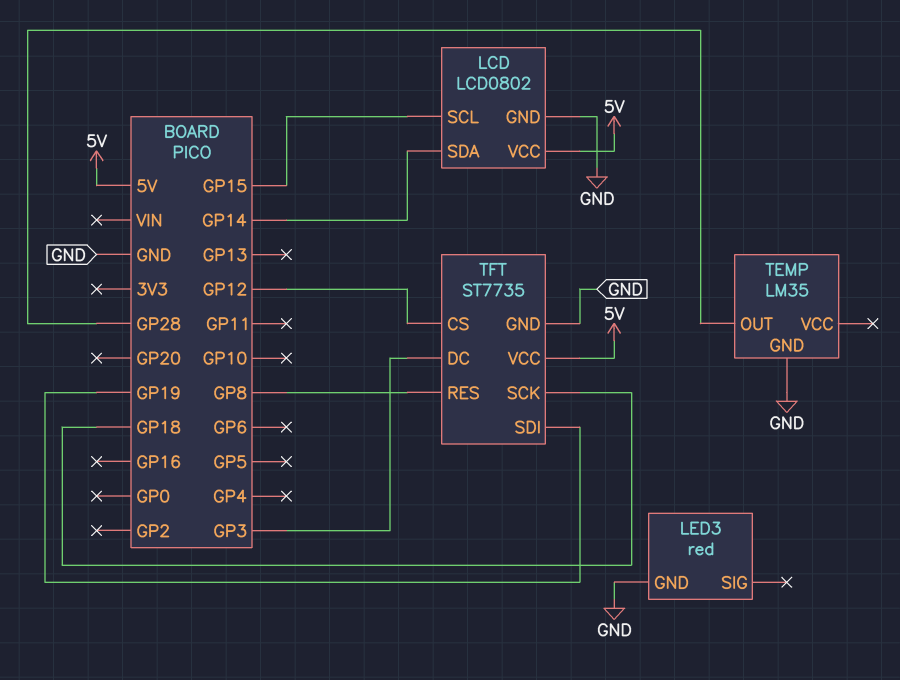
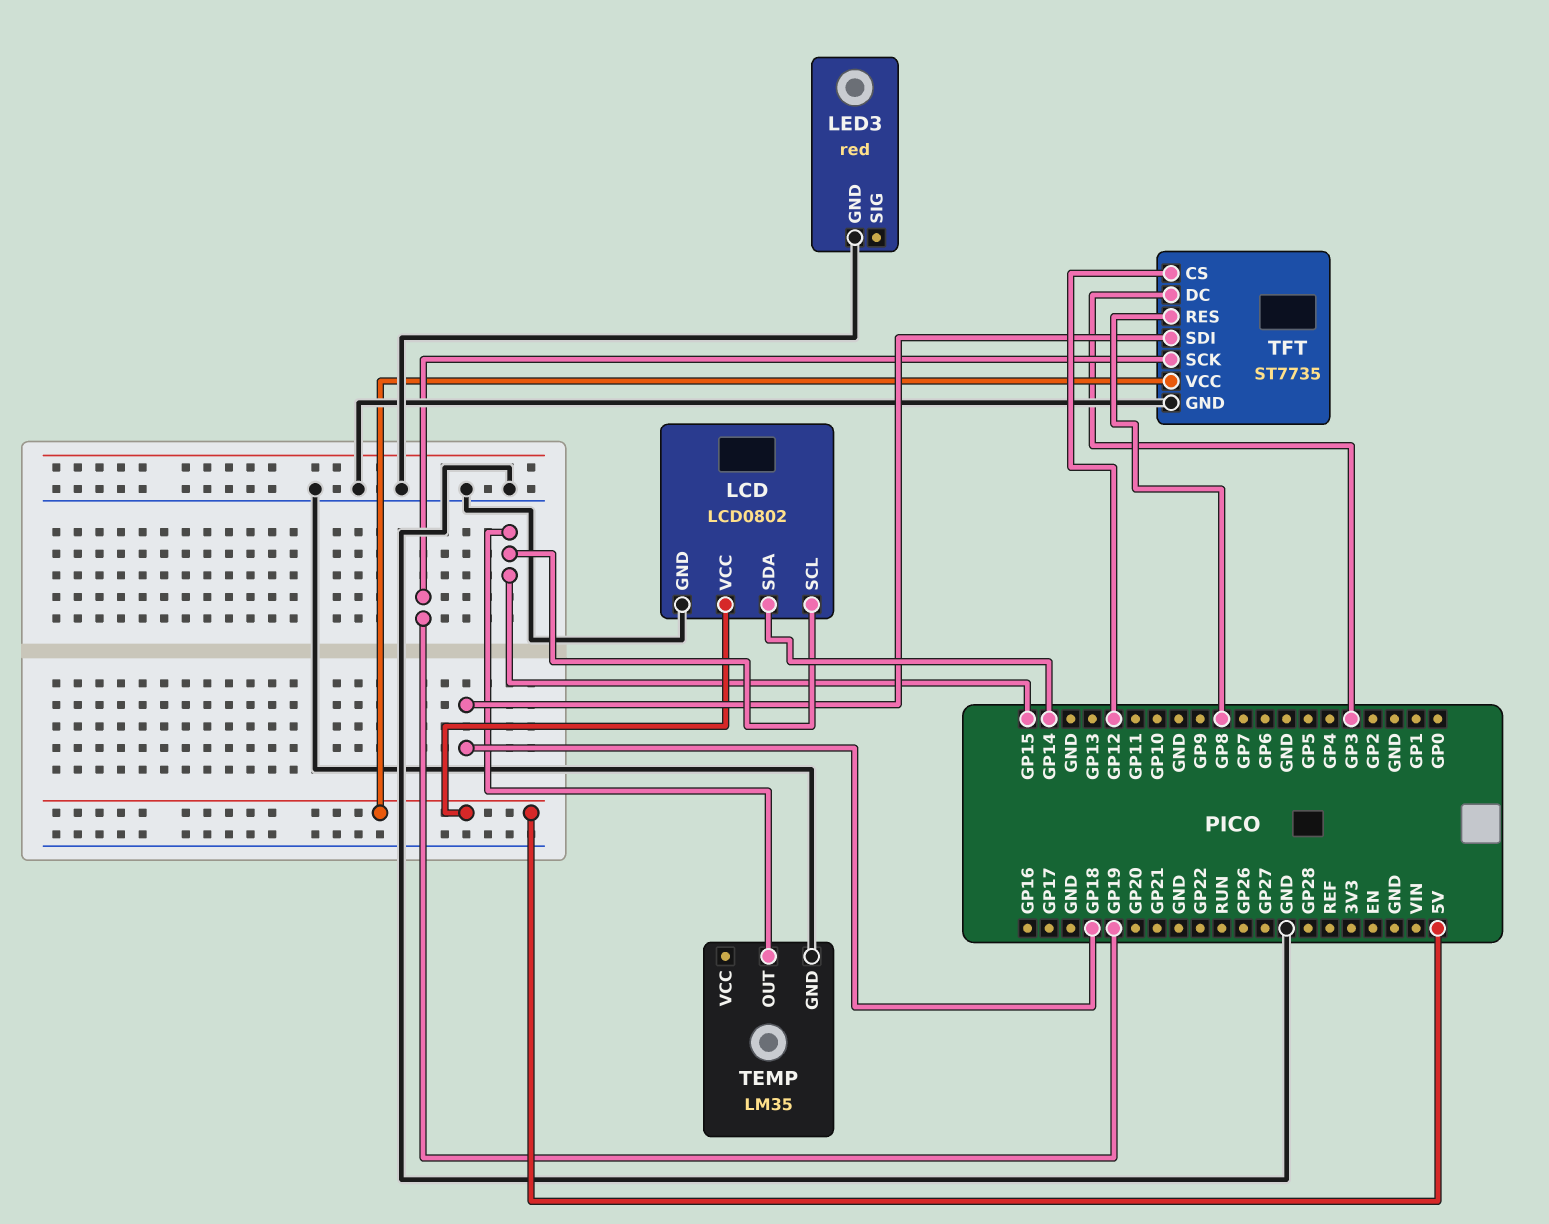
TEMP pin OUT: GP28 -> GP15
TFT pin SCK: GP18 -> GP19
TFT pin SDI: GP19 -> GP18

